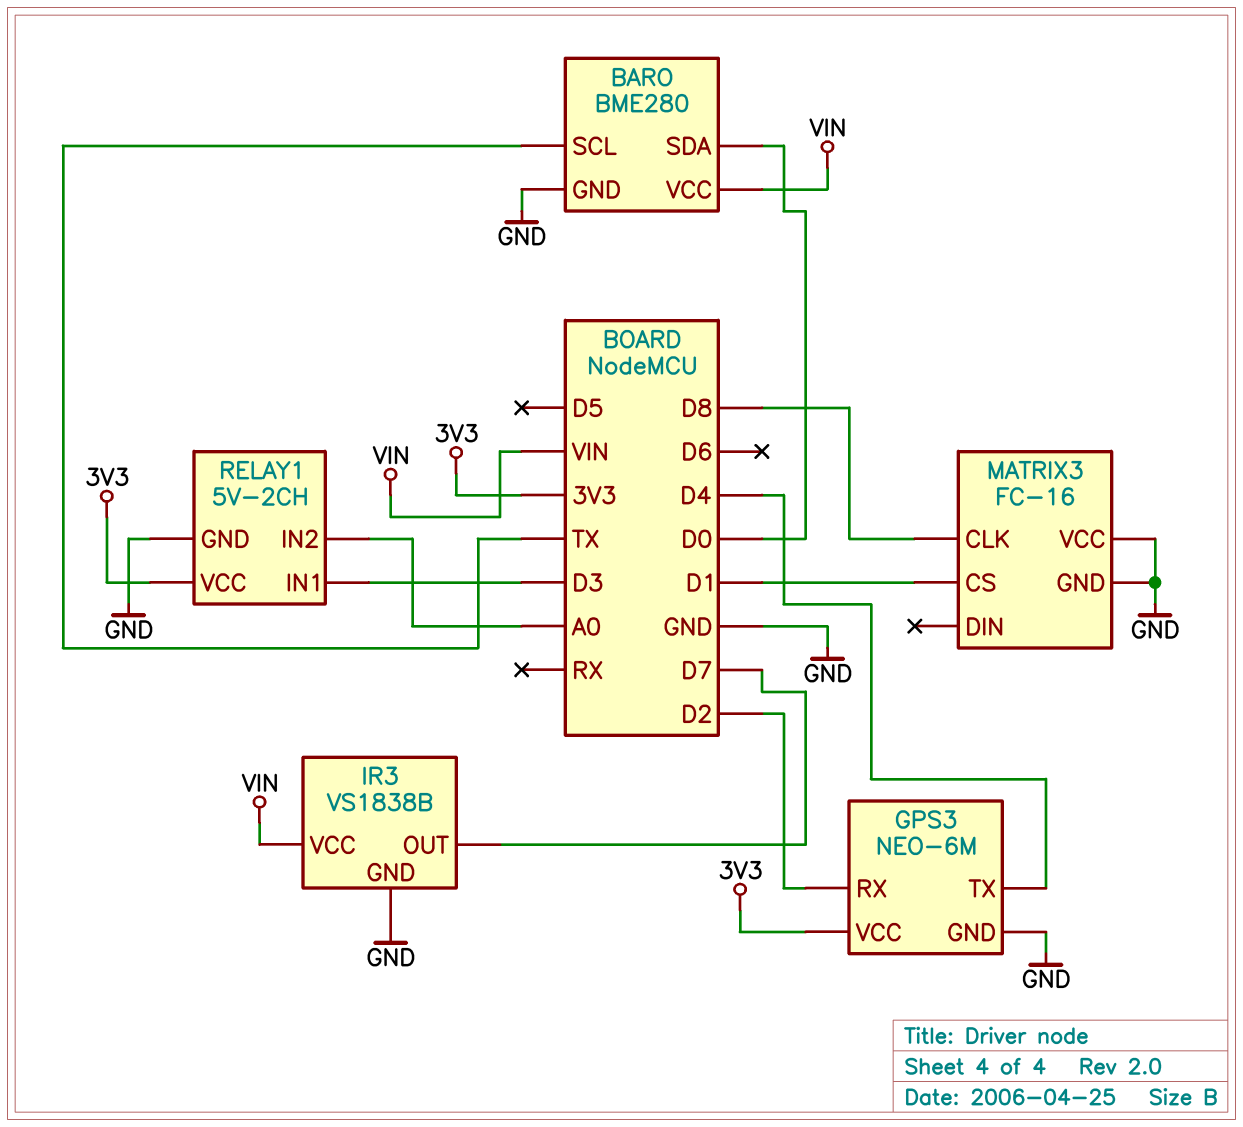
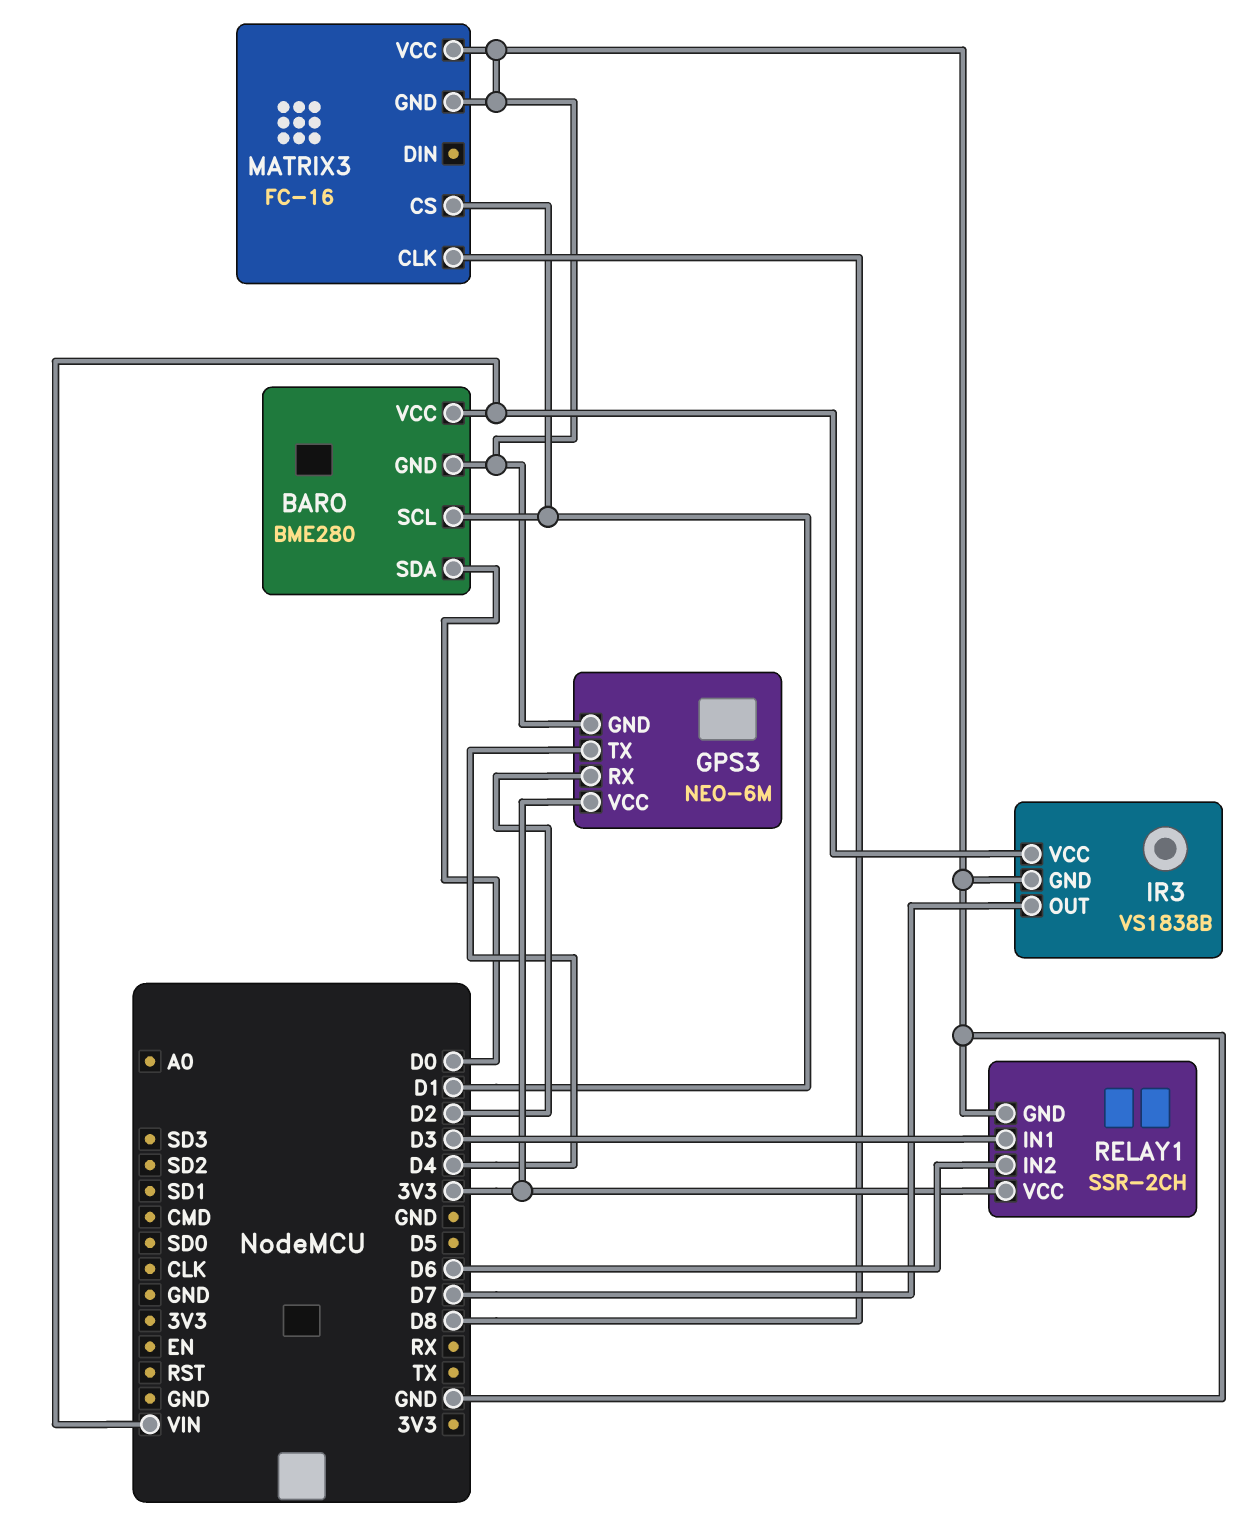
BARO pin SCL: TX -> D1
RELAY1: 5V-2CH -> SSR-2CH
RELAY1 pin IN2: A0 -> D6

